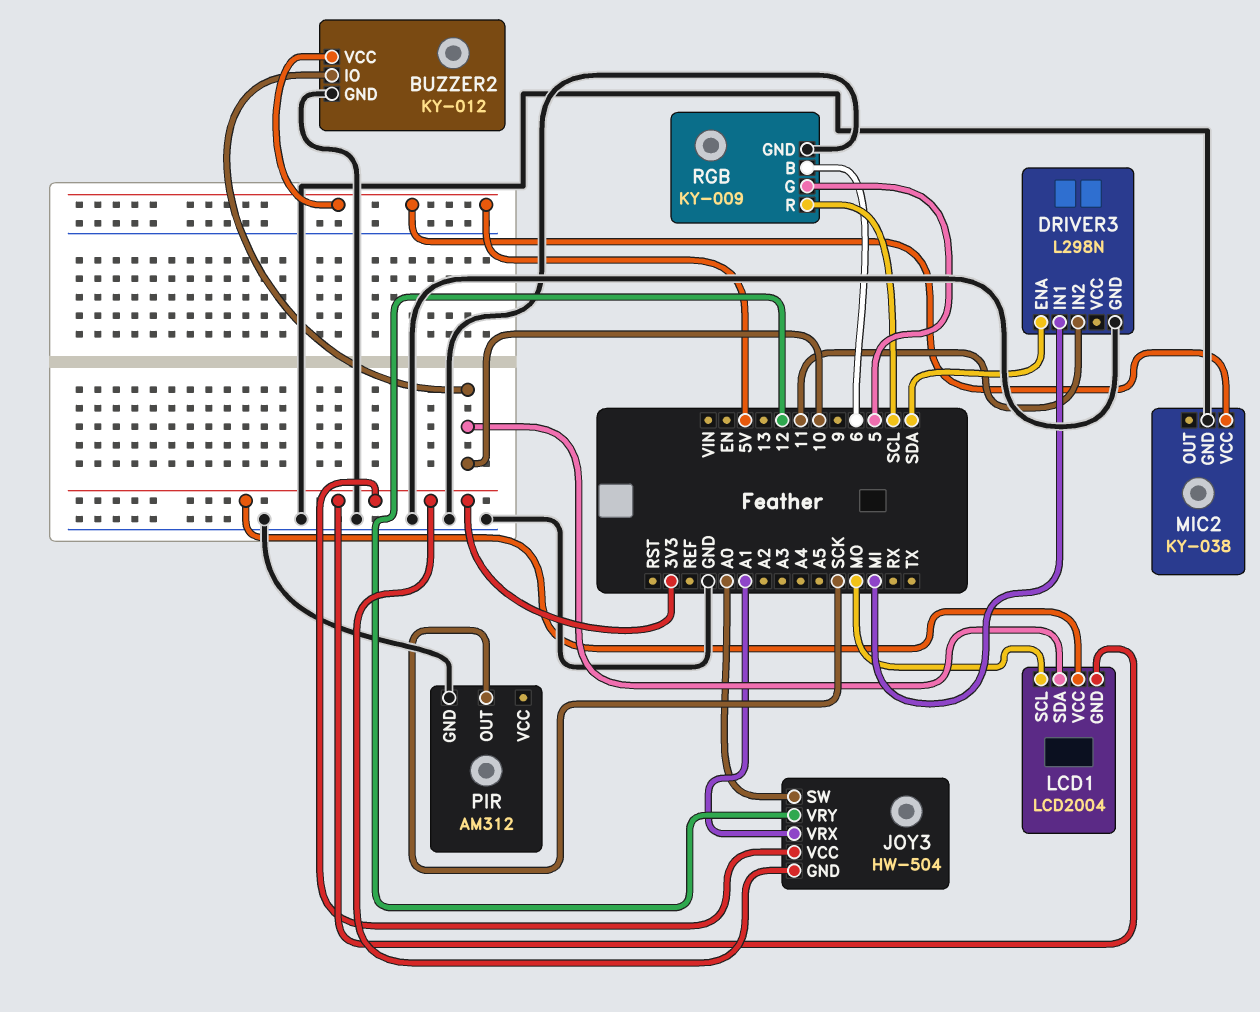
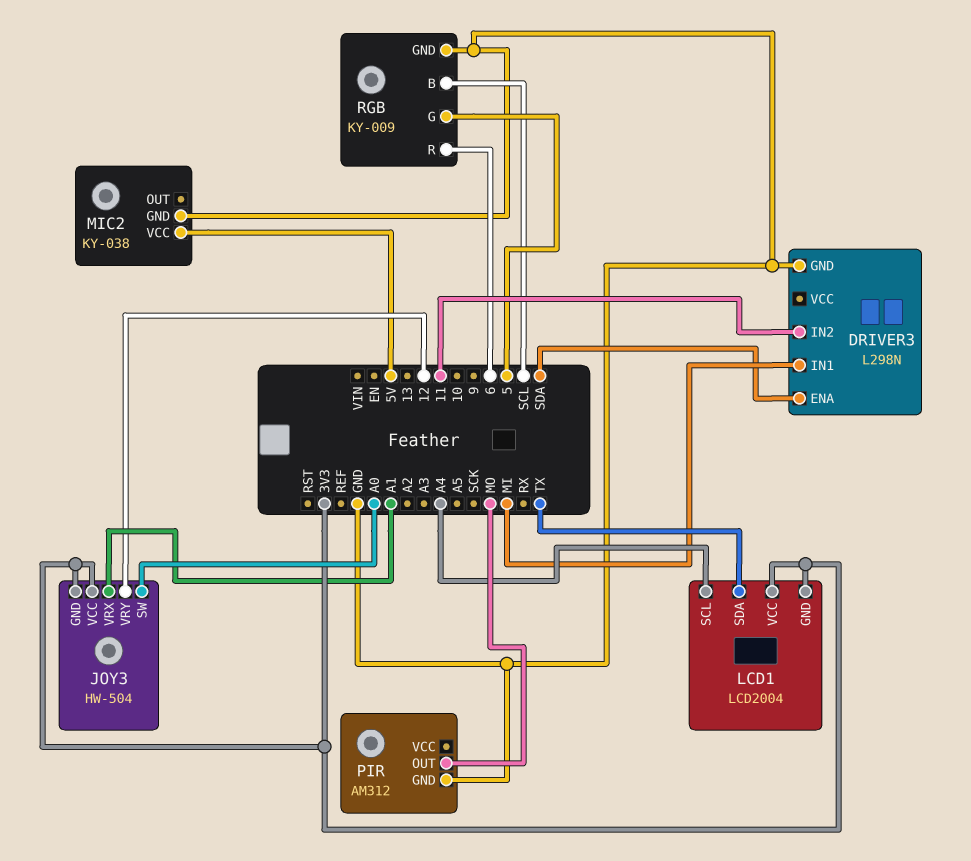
BUZZER2: KY-012 -> none
BUZZER2 pin GND: GND -> none
BUZZER2 pin IO: 10 -> none
BUZZER2 pin VCC: 5V -> none
LCD1 pin SCL: MO -> A4
LCD1 pin SDA: 10 -> TX
PIR pin OUT: SCK -> MO
RGB pin B: 6 -> SCL
RGB pin R: SCL -> 6

